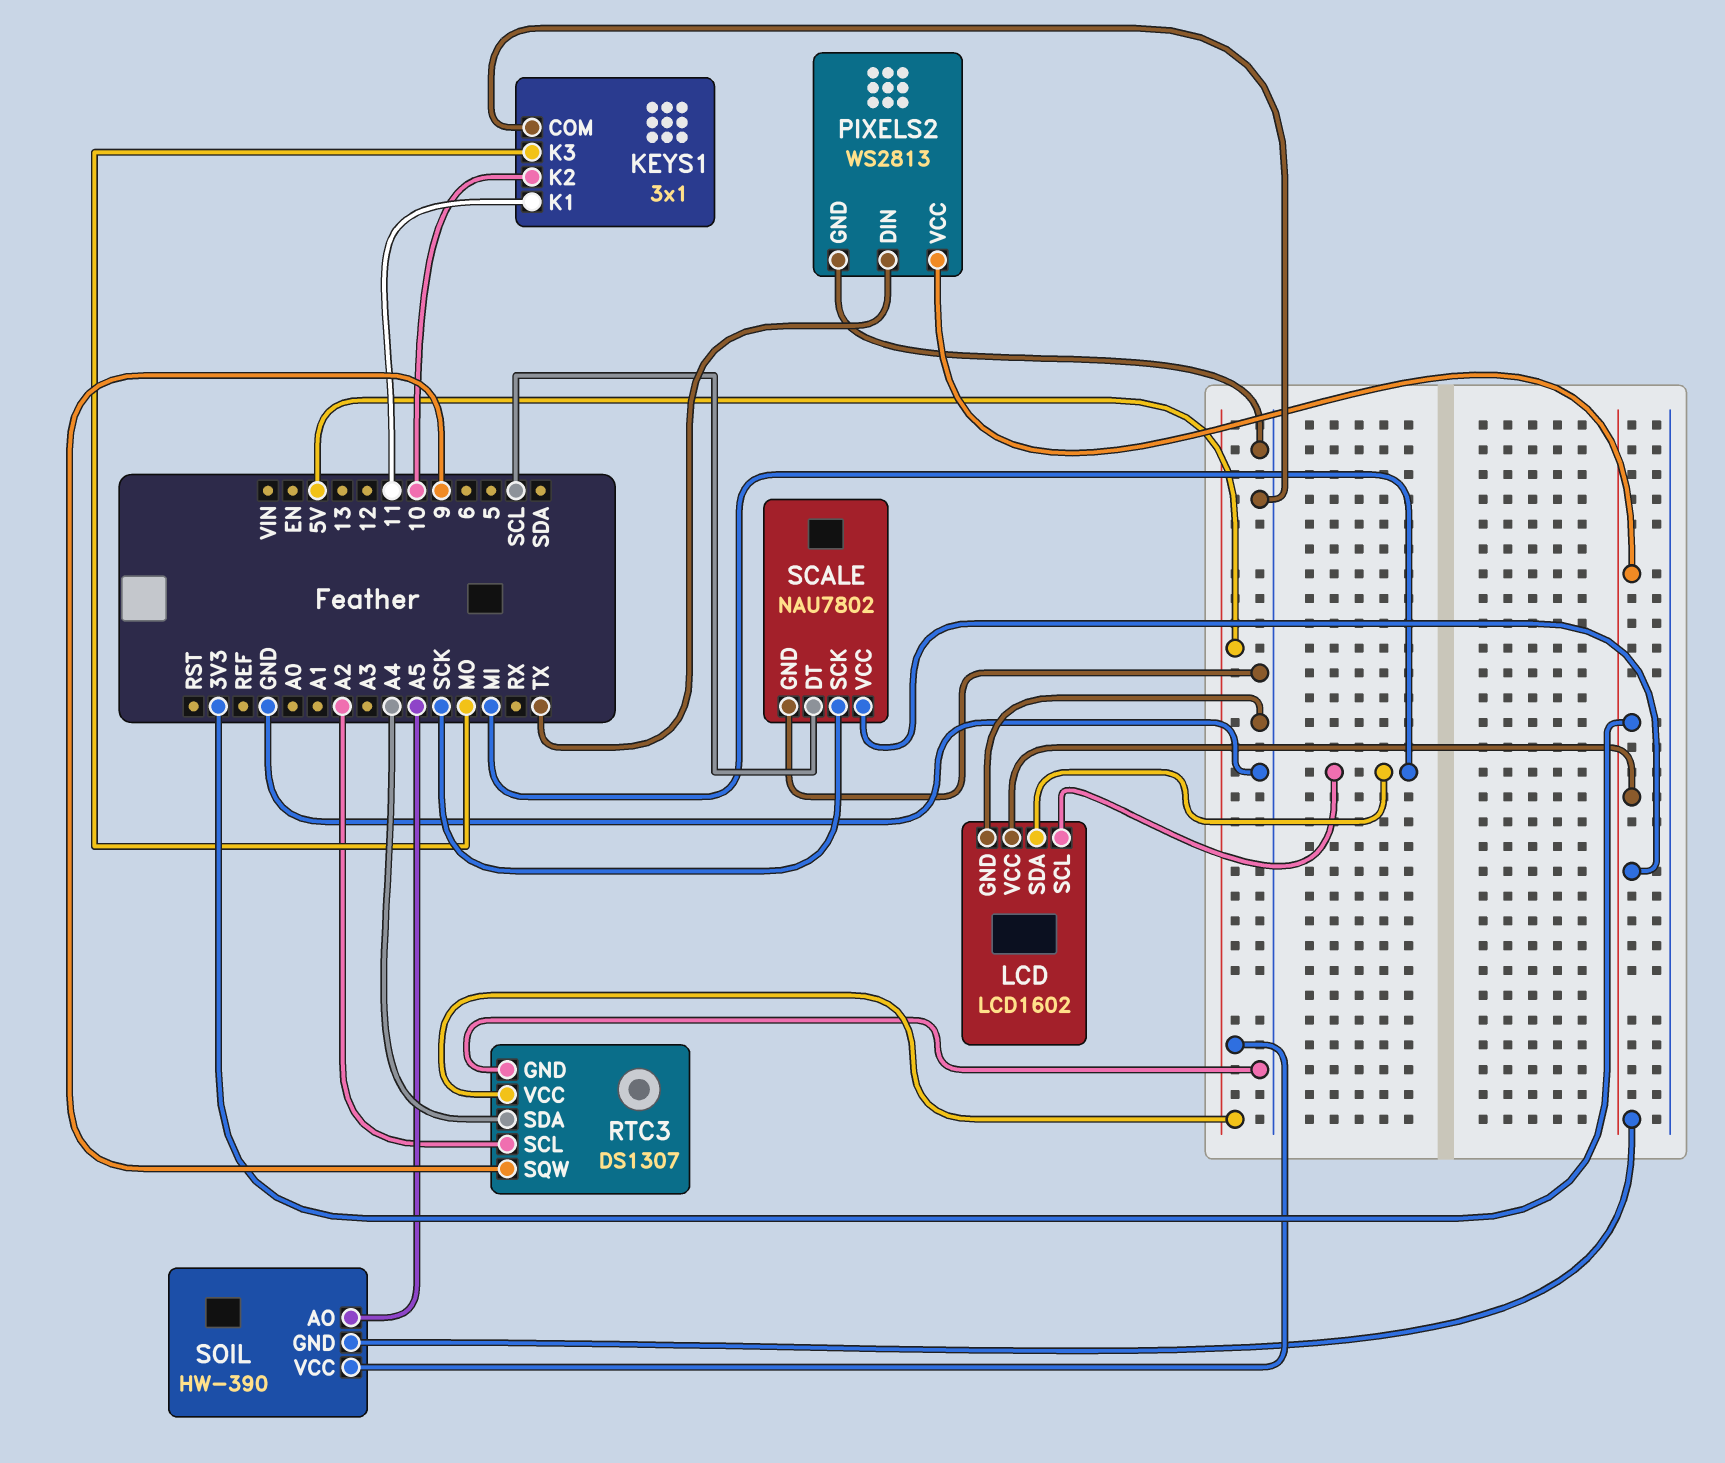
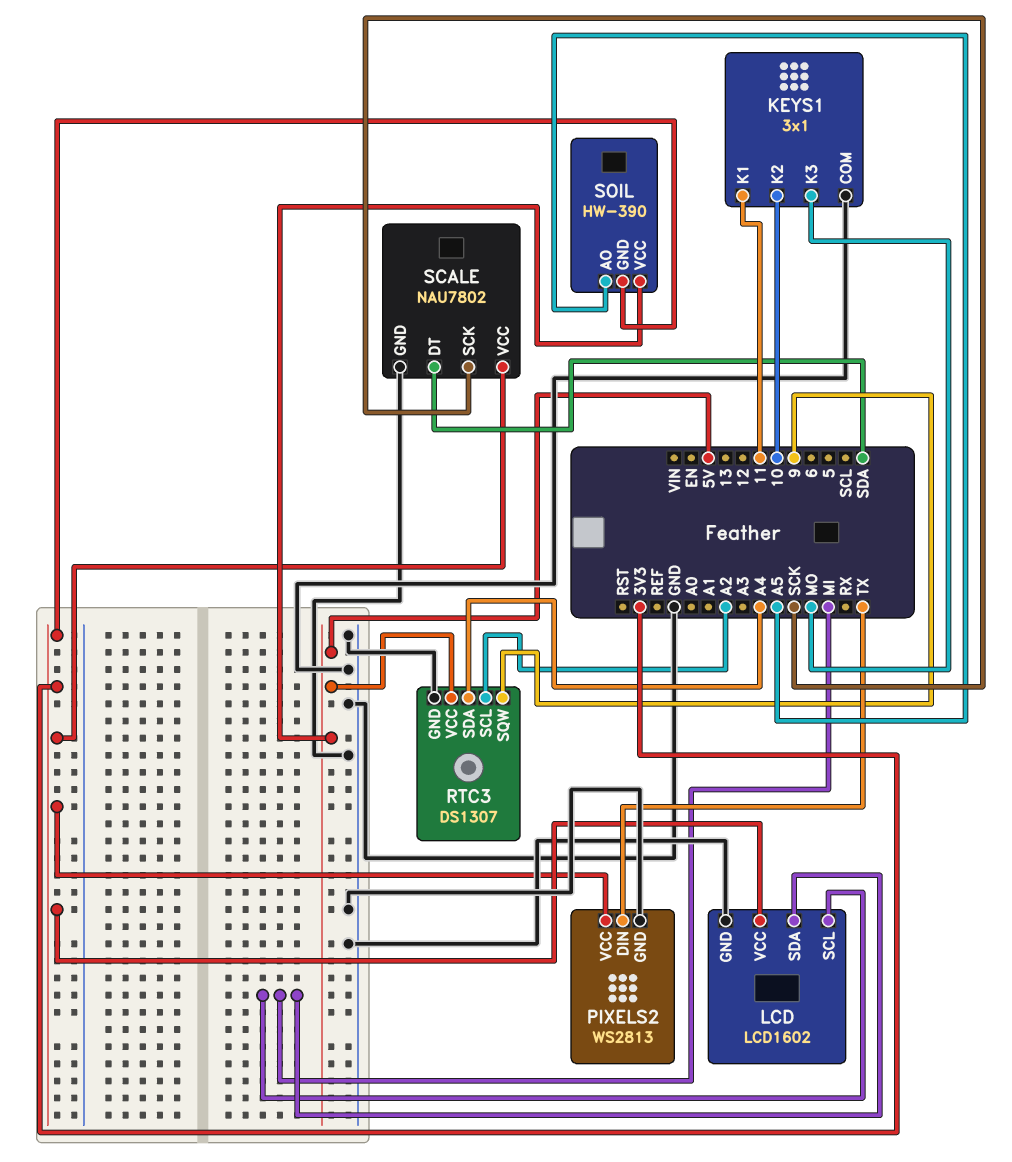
SCALE pin DT: SCL -> SDA

